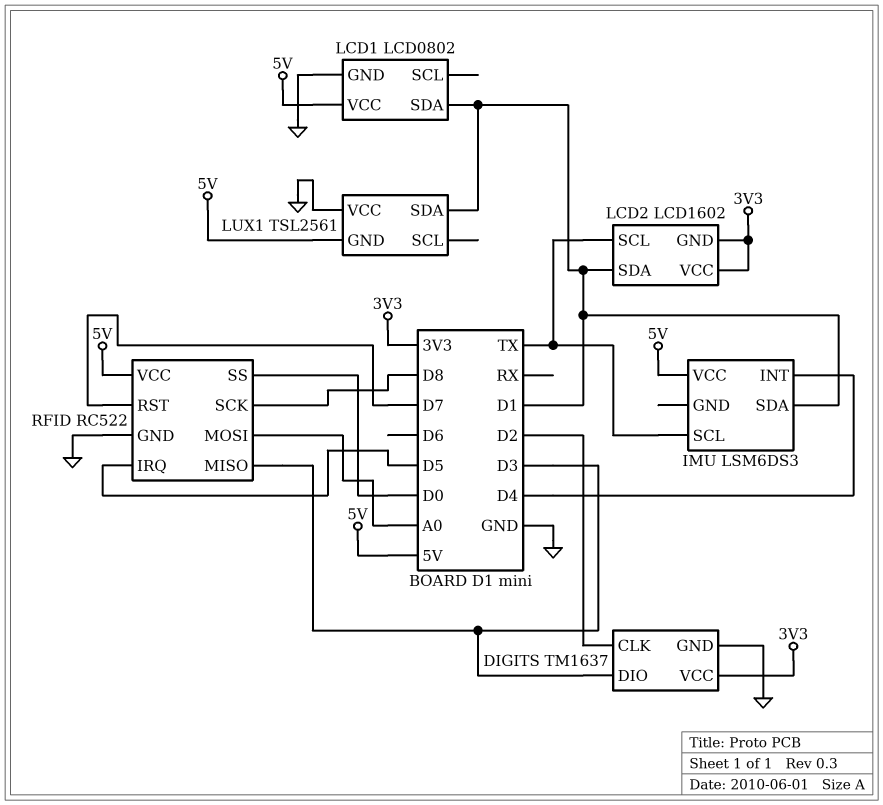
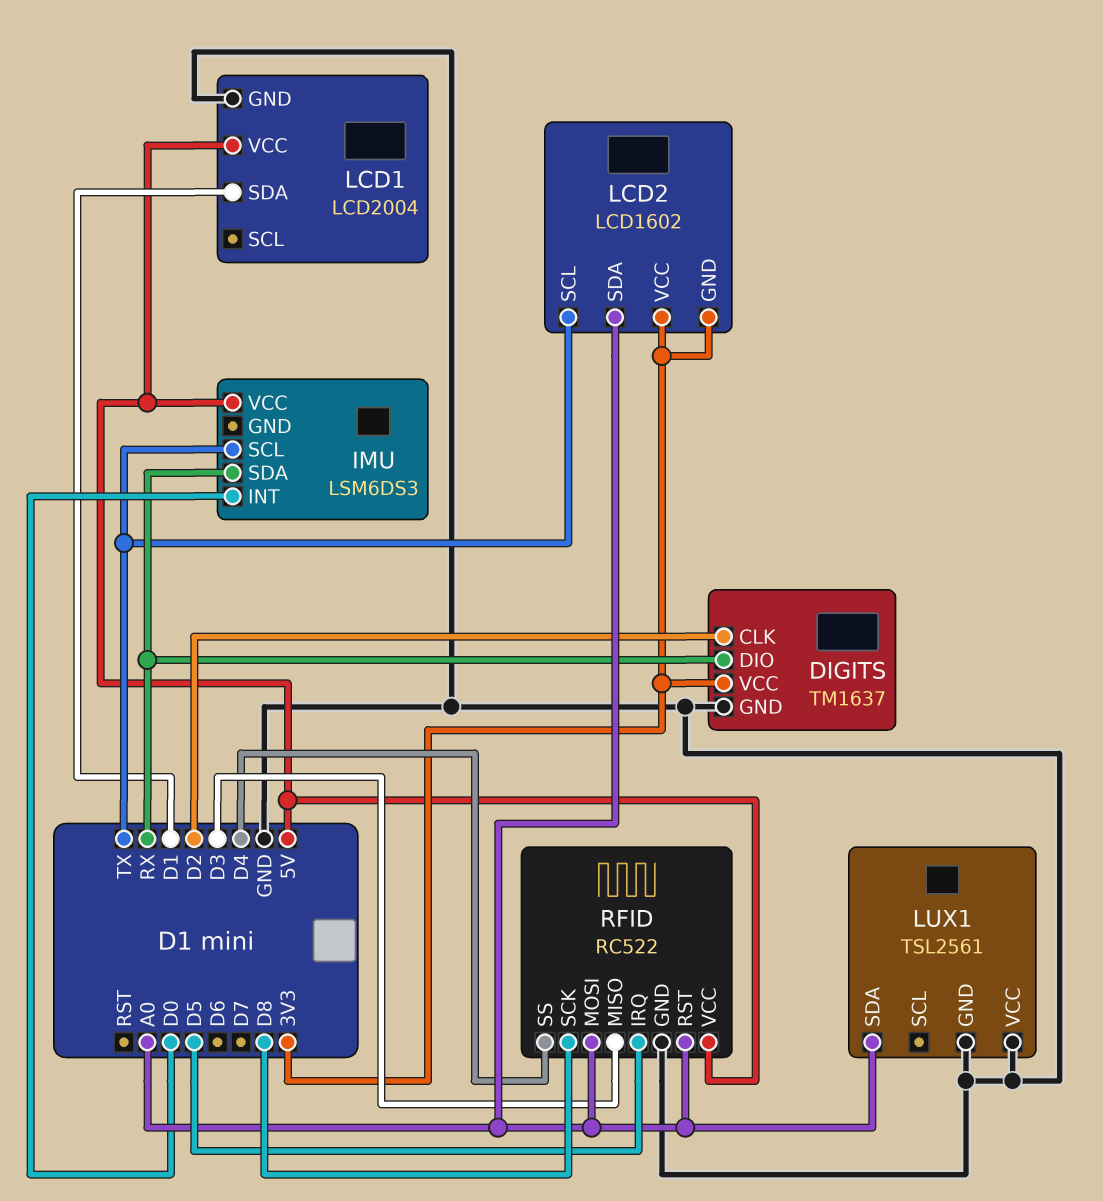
DIGITS pin DIO: D3 -> RX
IMU pin INT: D4 -> D0
IMU pin SDA: D1 -> RX
LCD1: LCD0802 -> LCD2004
LCD2 pin SDA: D1 -> A0
LUX1 pin GND: 5V -> GND
LUX1 pin SDA: D1 -> A0
RFID pin RST: D7 -> A0
RFID pin SS: D0 -> D4

